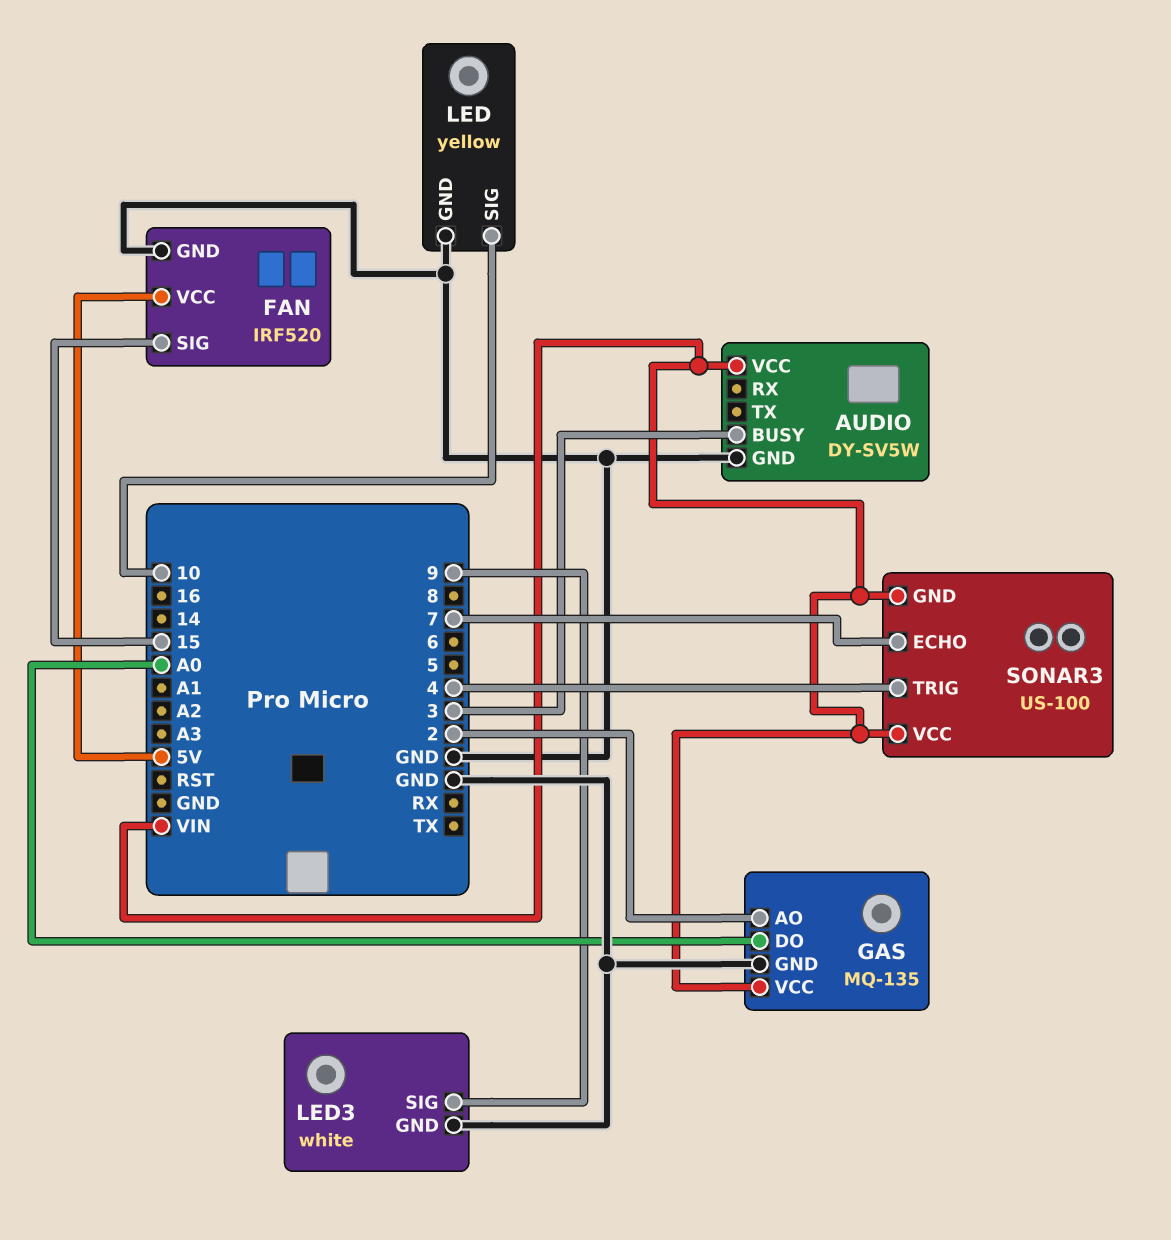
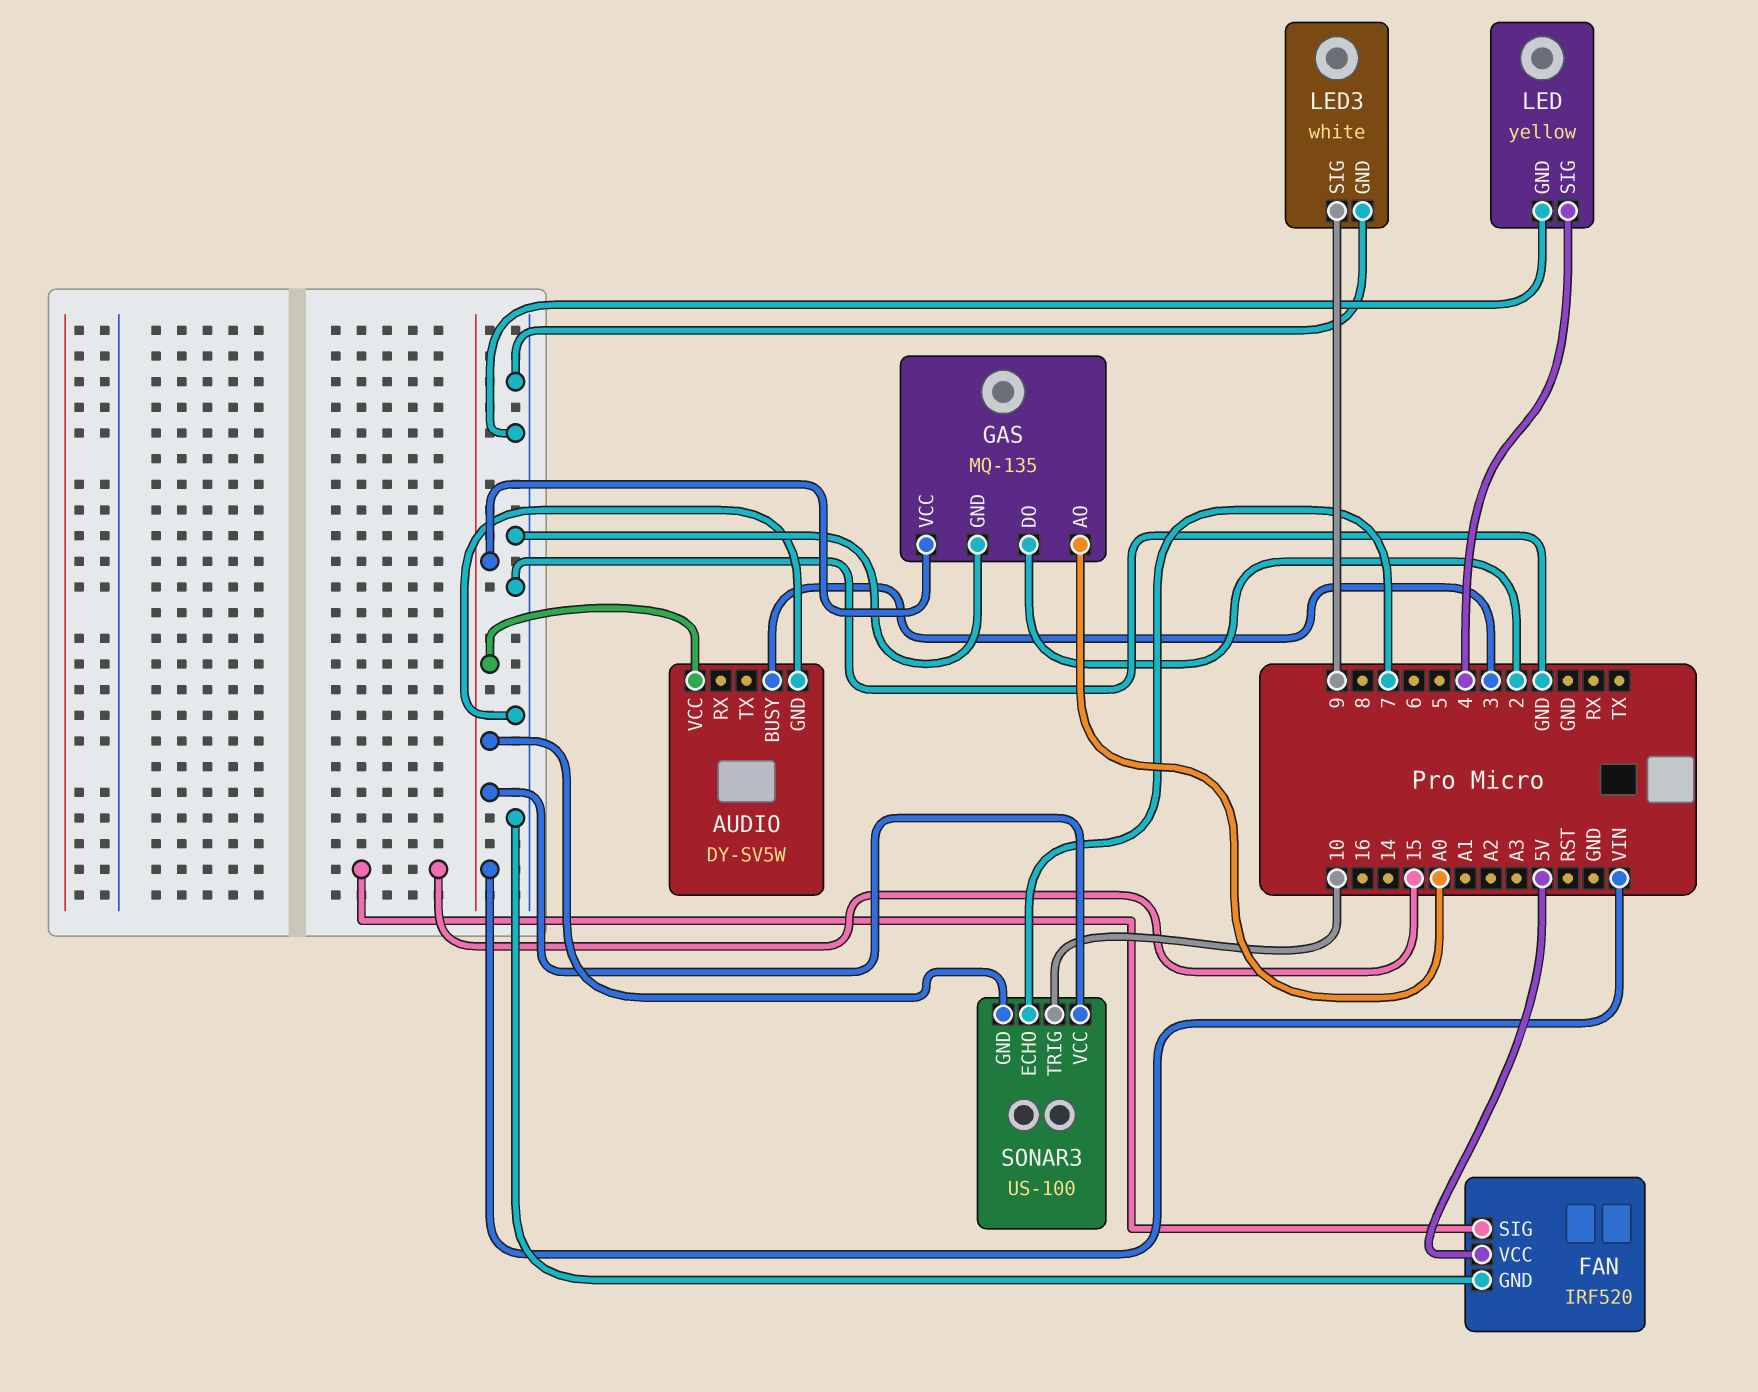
GAS pin AO: 2 -> A0
GAS pin DO: A0 -> 2
LED pin SIG: 10 -> 4
SONAR3 pin TRIG: 4 -> 10

